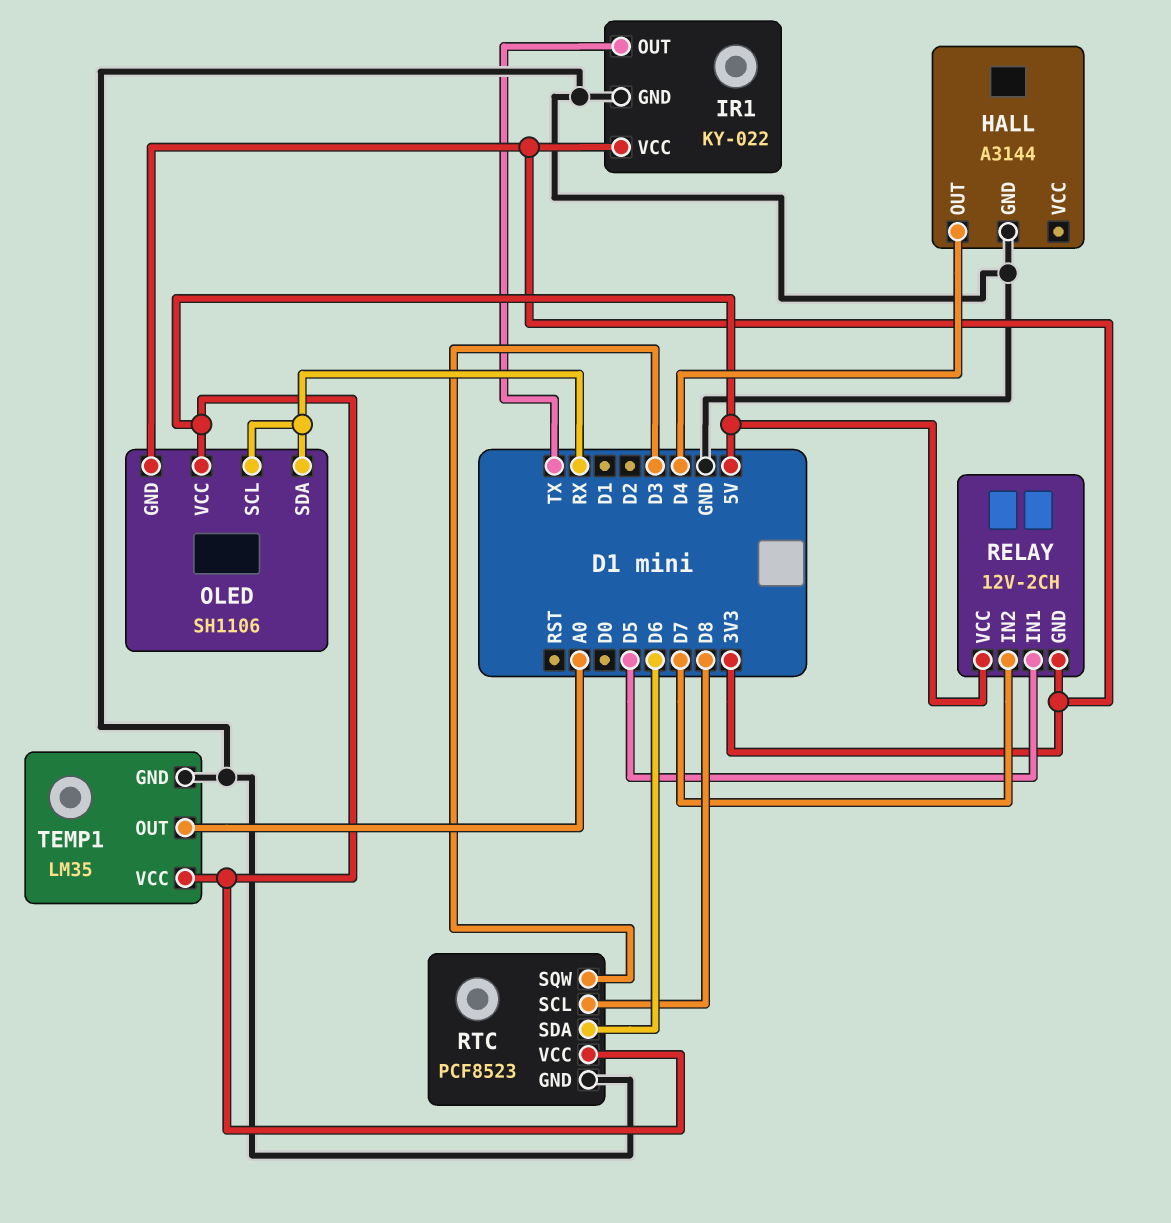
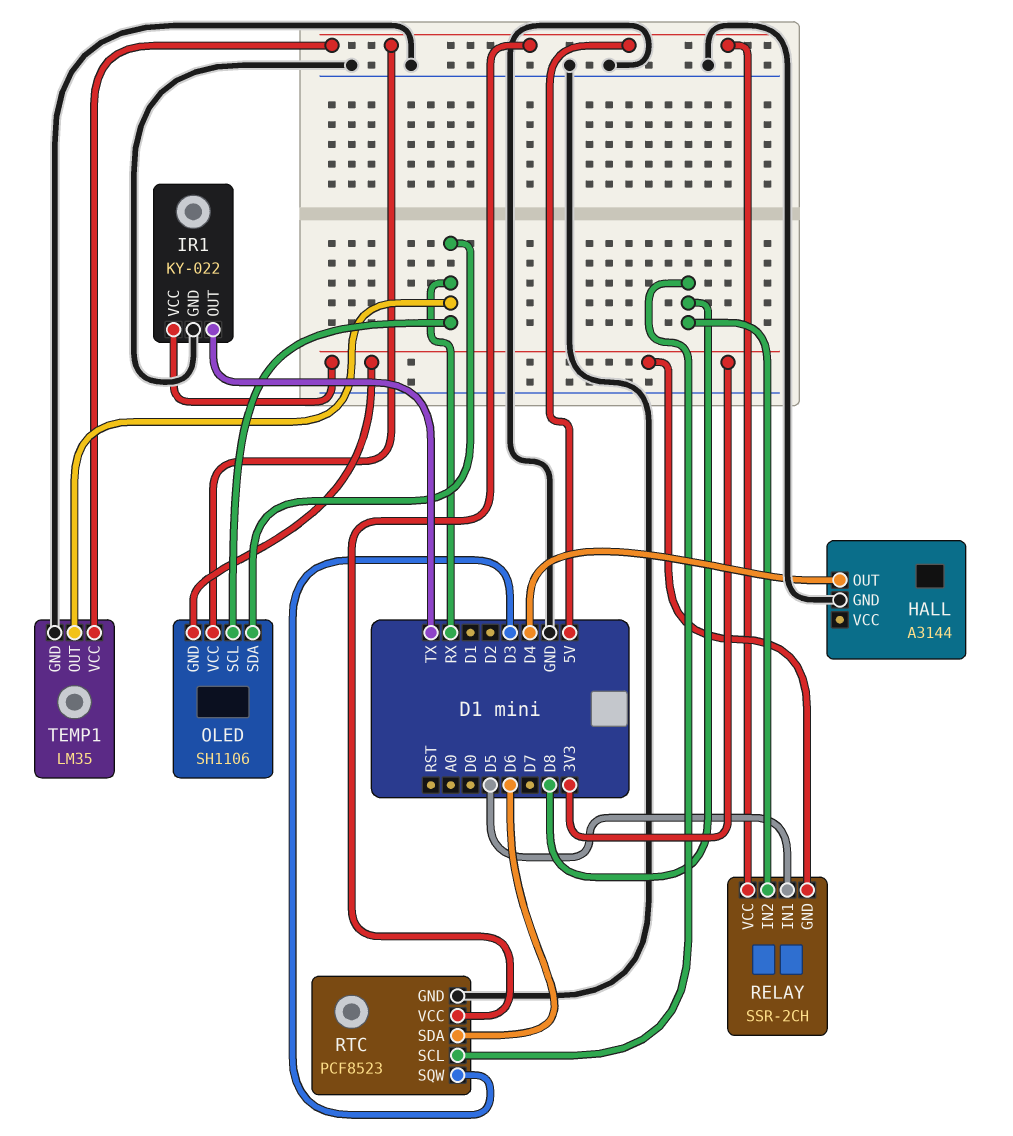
RELAY: 12V-2CH -> SSR-2CH
RELAY pin IN2: D7 -> D8
TEMP1 pin OUT: A0 -> RX

